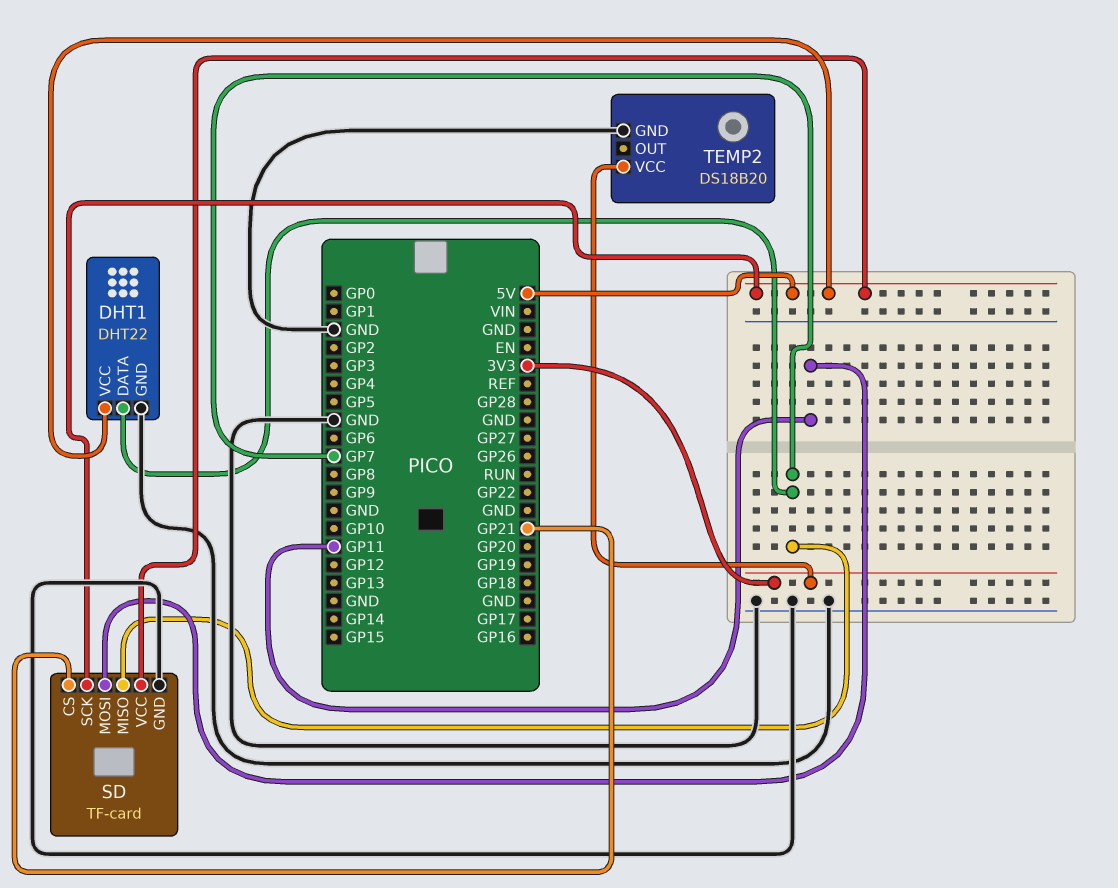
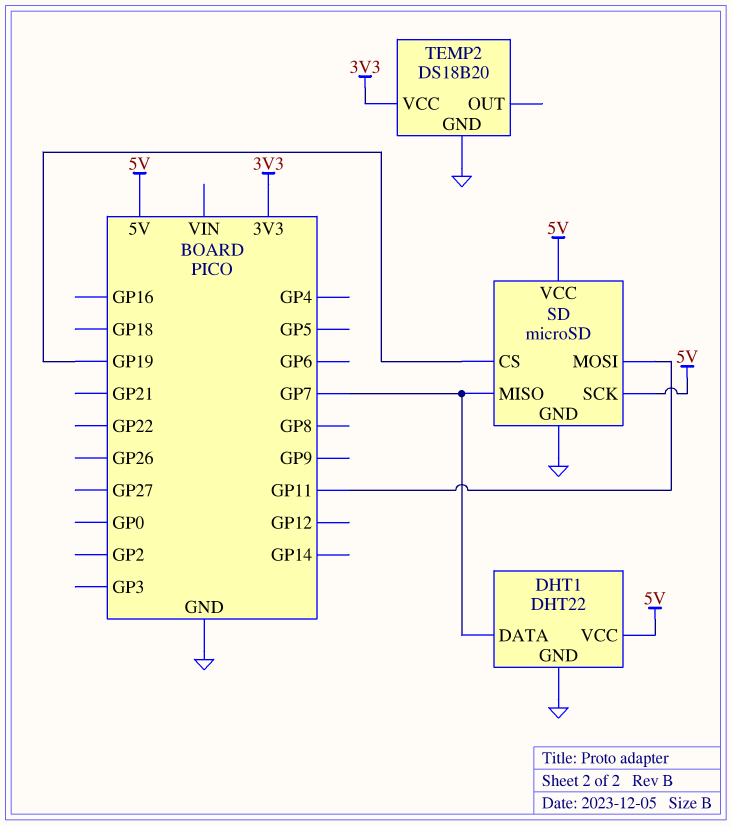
SD: TF-card -> microSD
SD pin CS: GP21 -> GP19

